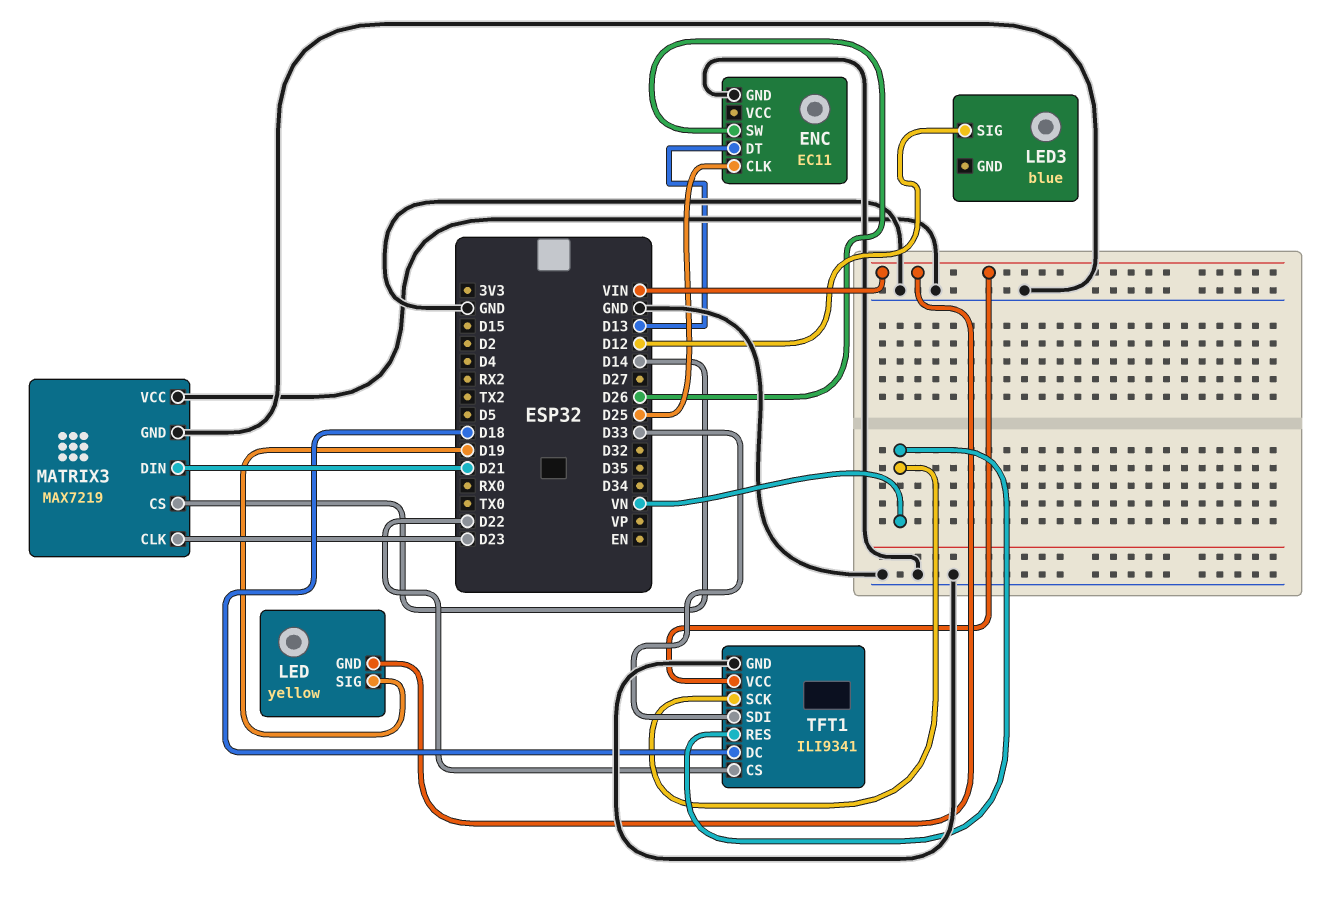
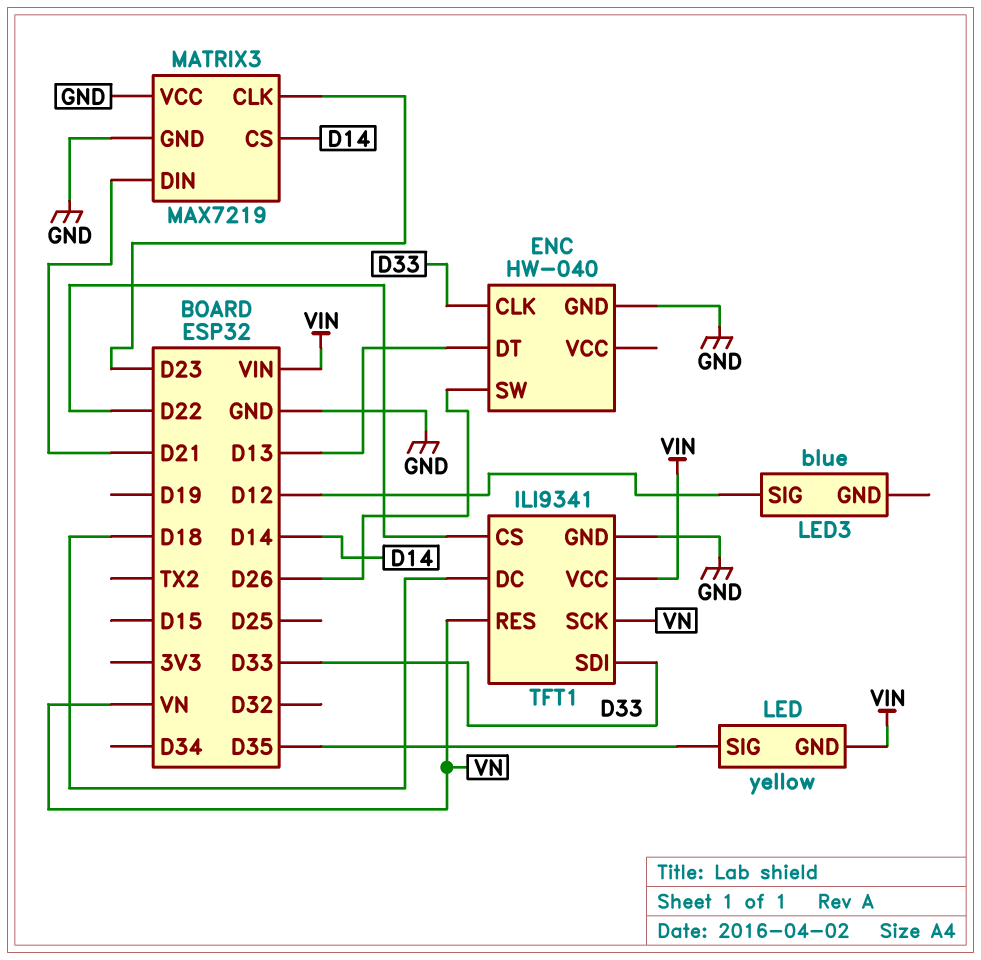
ENC: EC11 -> HW-040
ENC pin CLK: D25 -> D33
LED pin SIG: D19 -> D35

